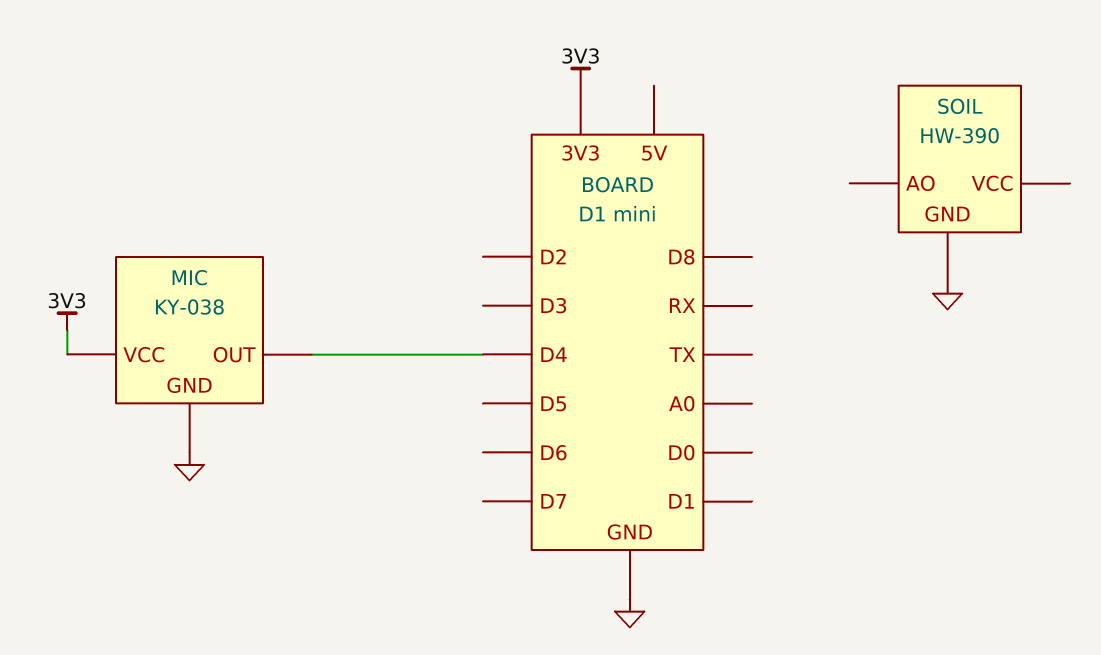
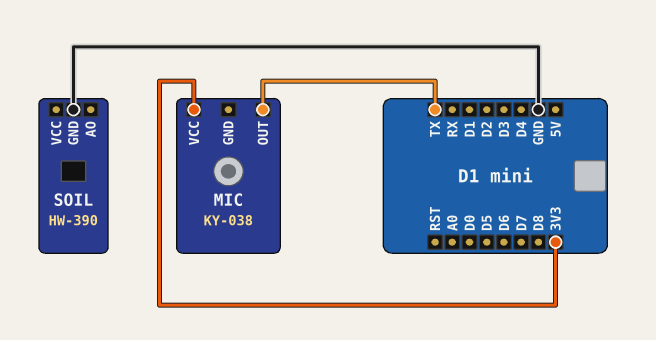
MIC pin GND: GND -> none
MIC pin OUT: D4 -> TX

